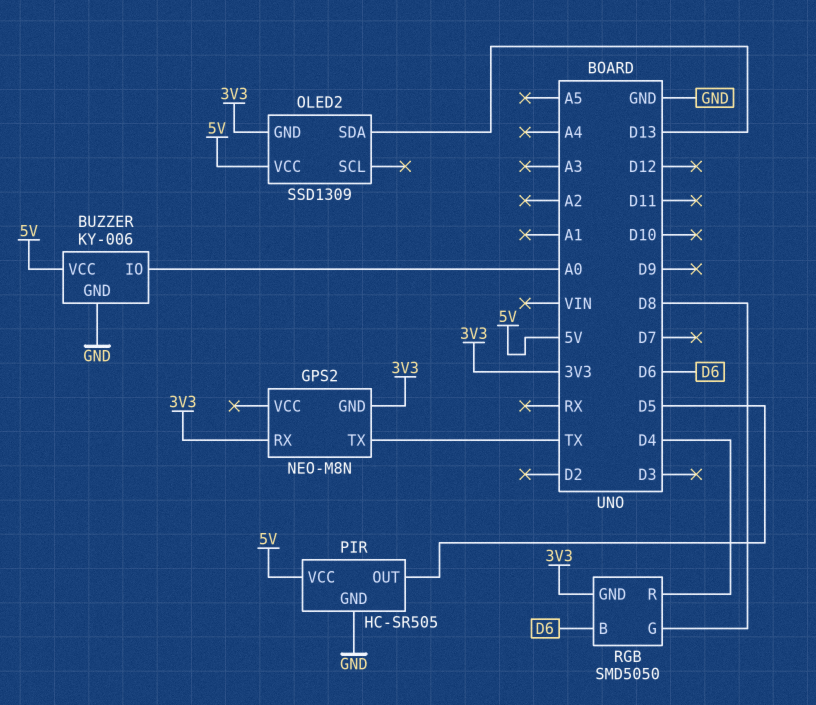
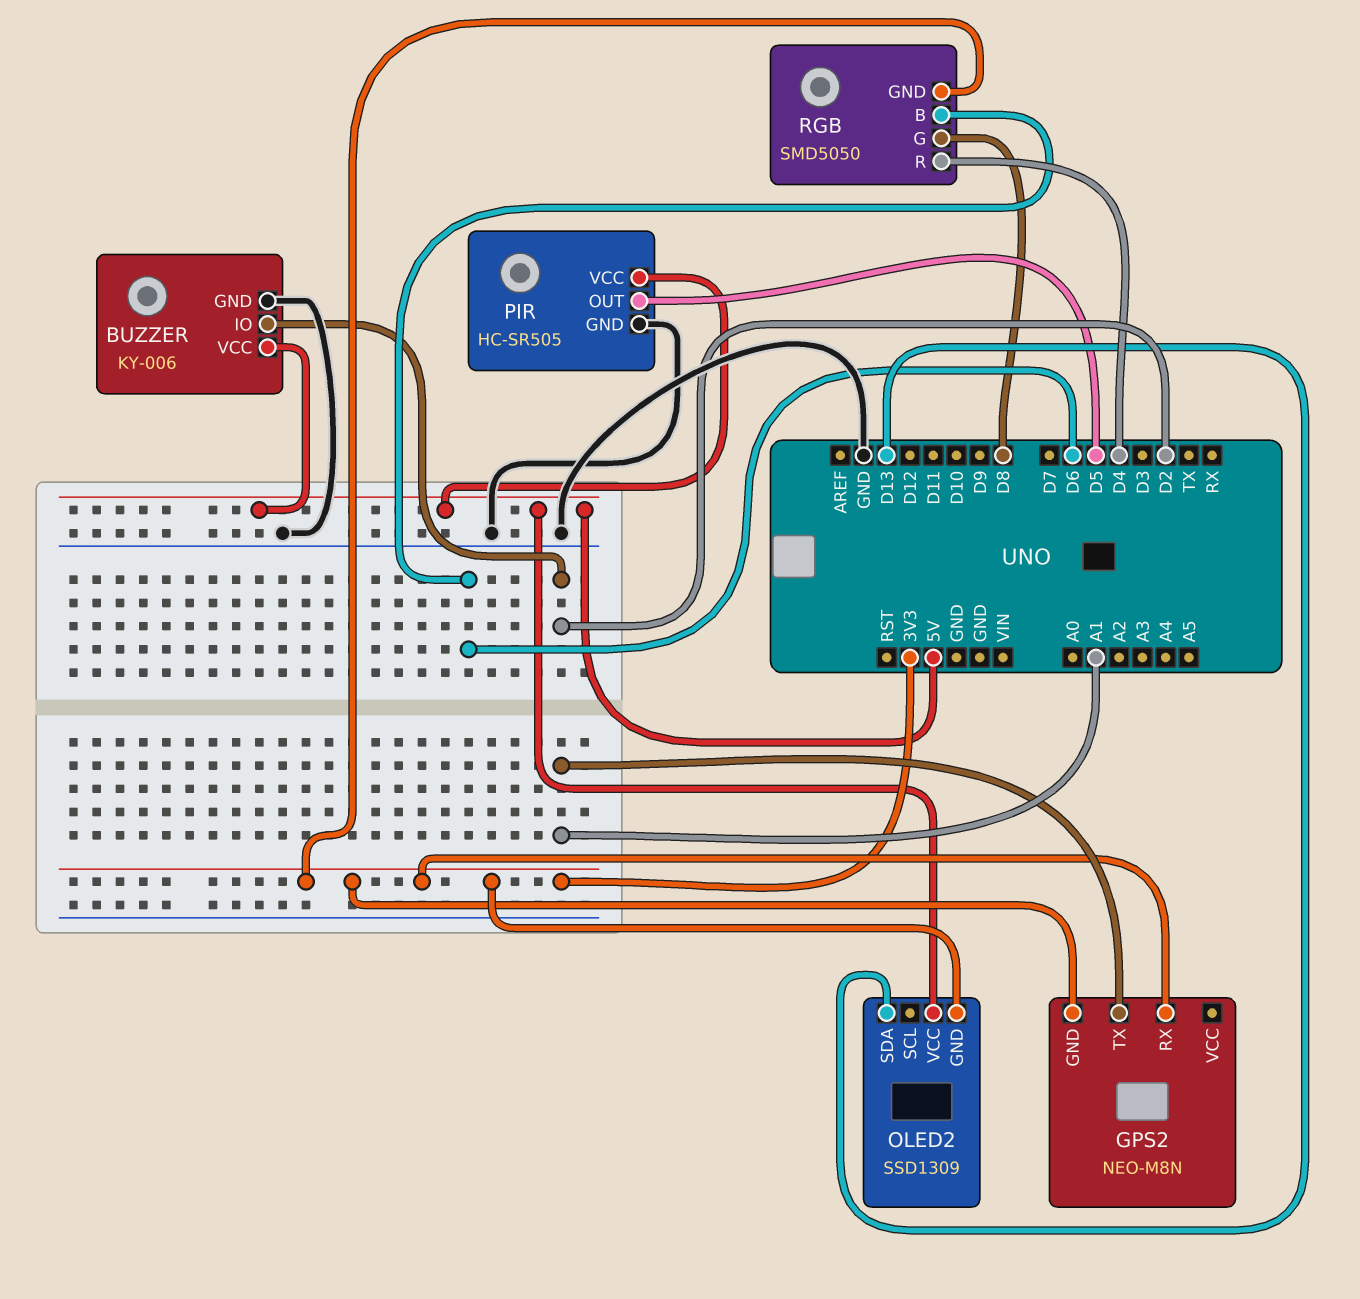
BUZZER pin IO: A0 -> D2
GPS2 pin TX: TX -> A1

